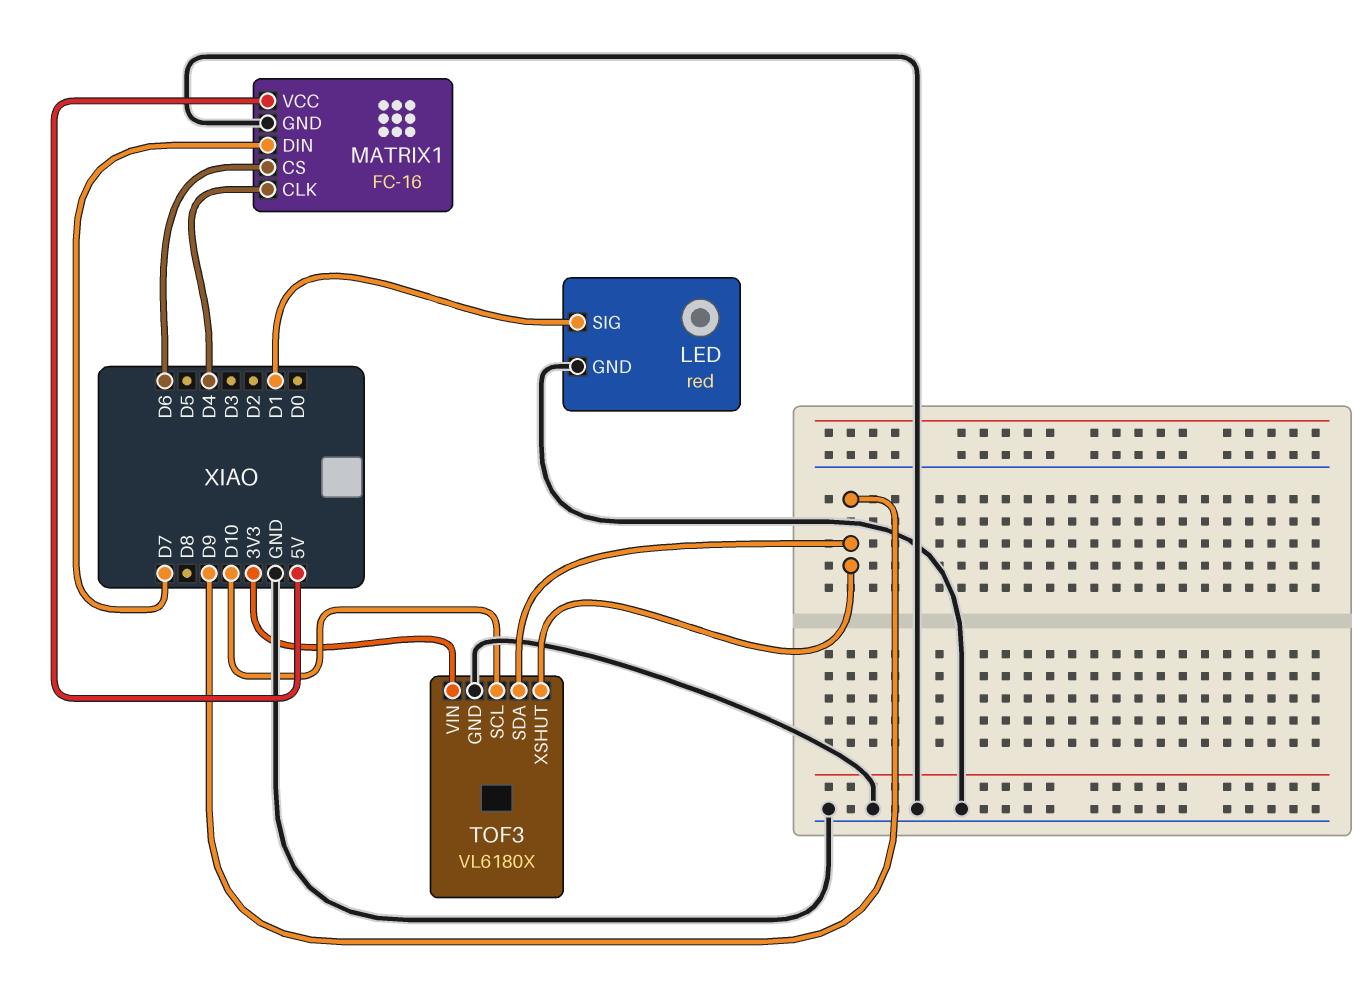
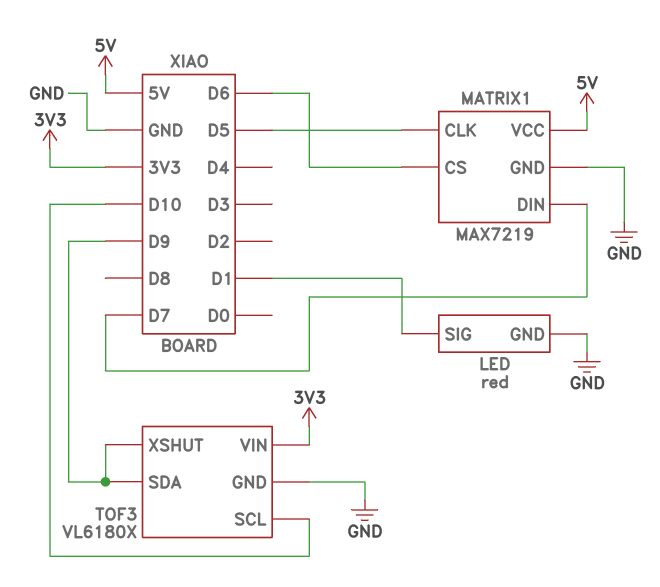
MATRIX1: FC-16 -> MAX7219
MATRIX1 pin CLK: D4 -> D5

